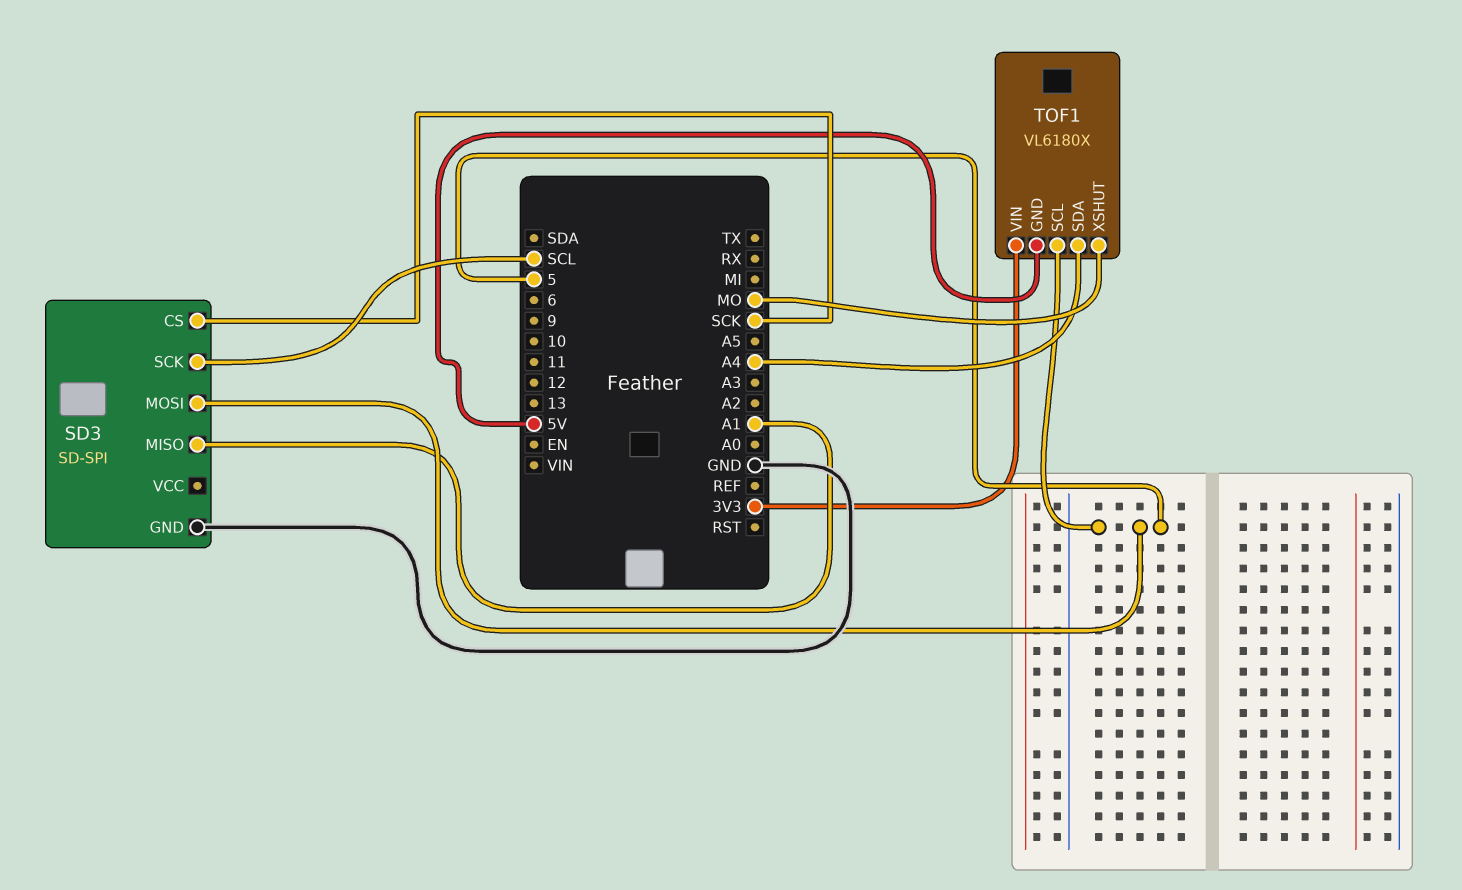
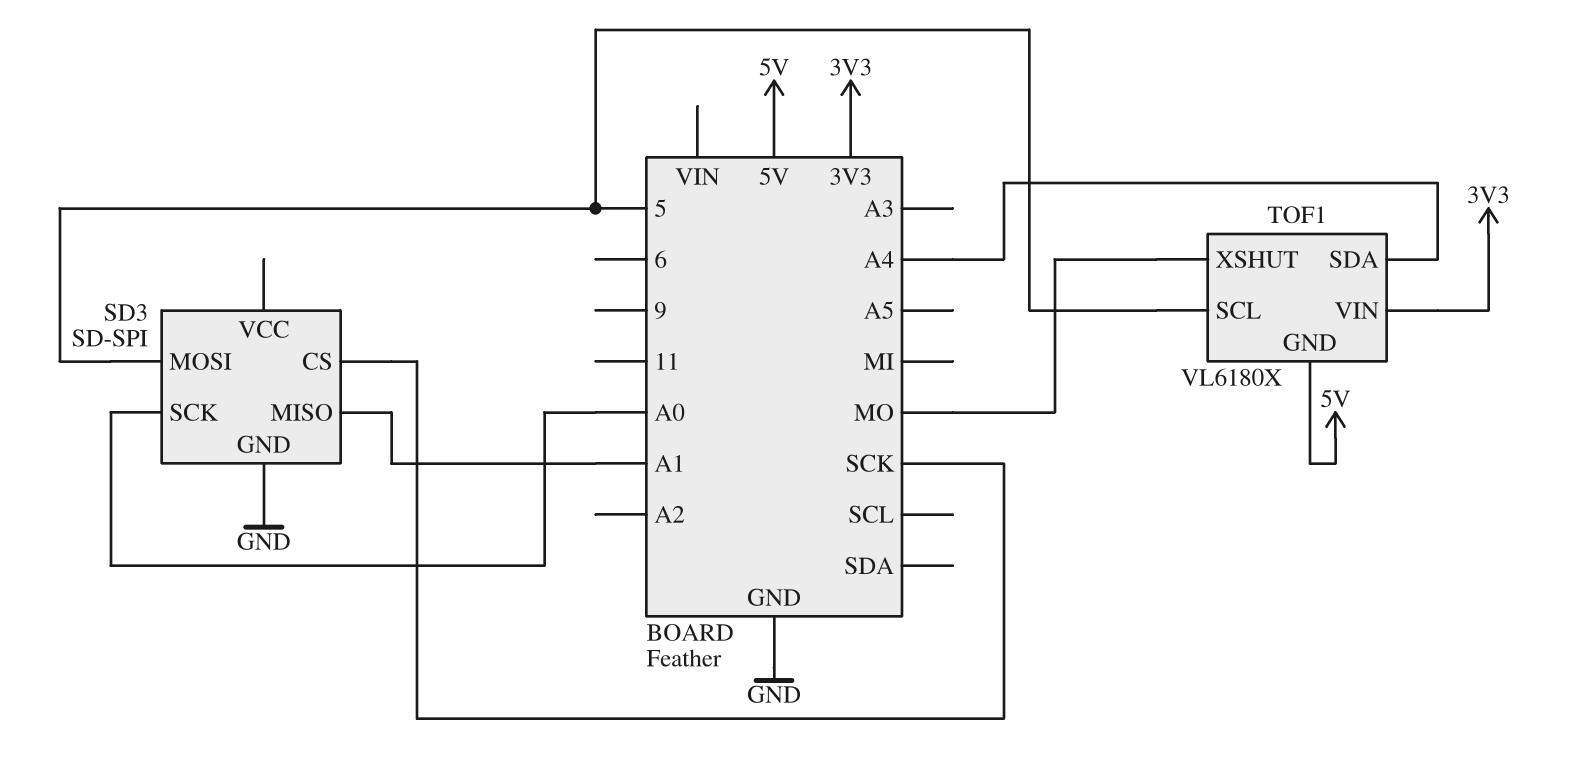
SD3 pin SCK: SCL -> A0

